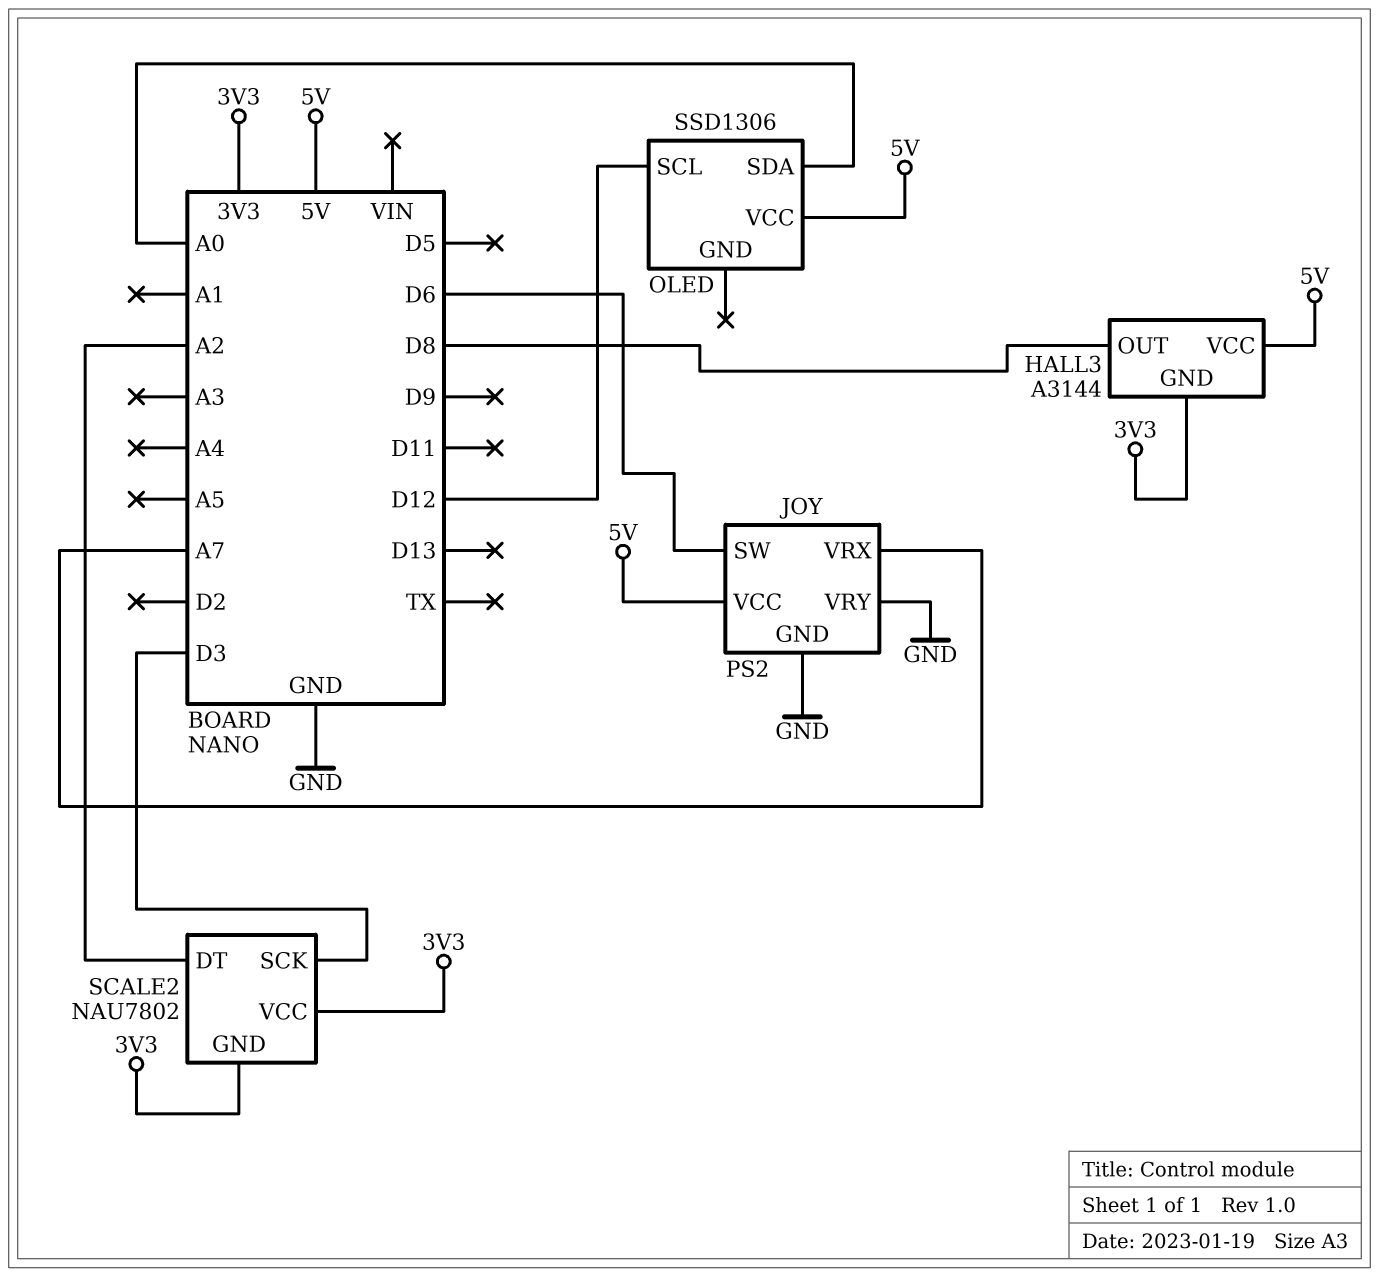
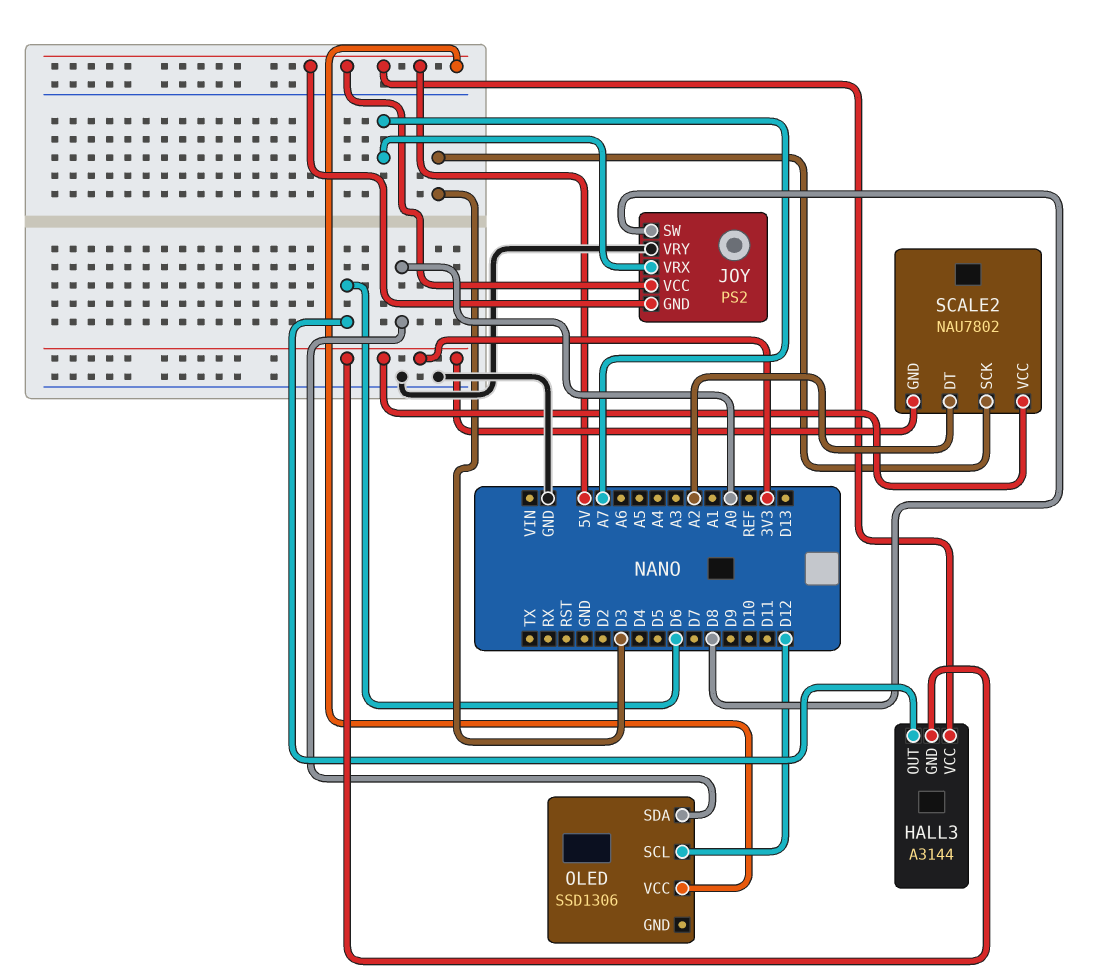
HALL3 pin OUT: D8 -> D6
JOY pin GND: GND -> 5V
JOY pin SW: D6 -> D8

